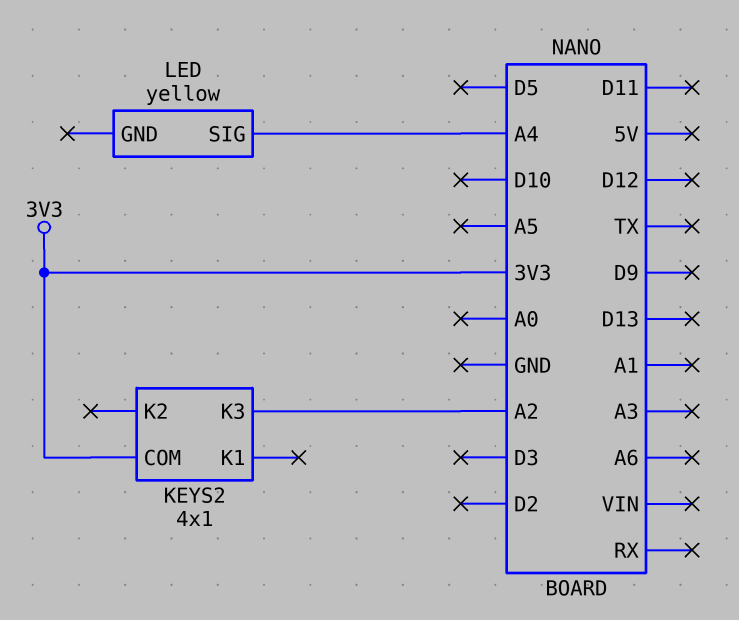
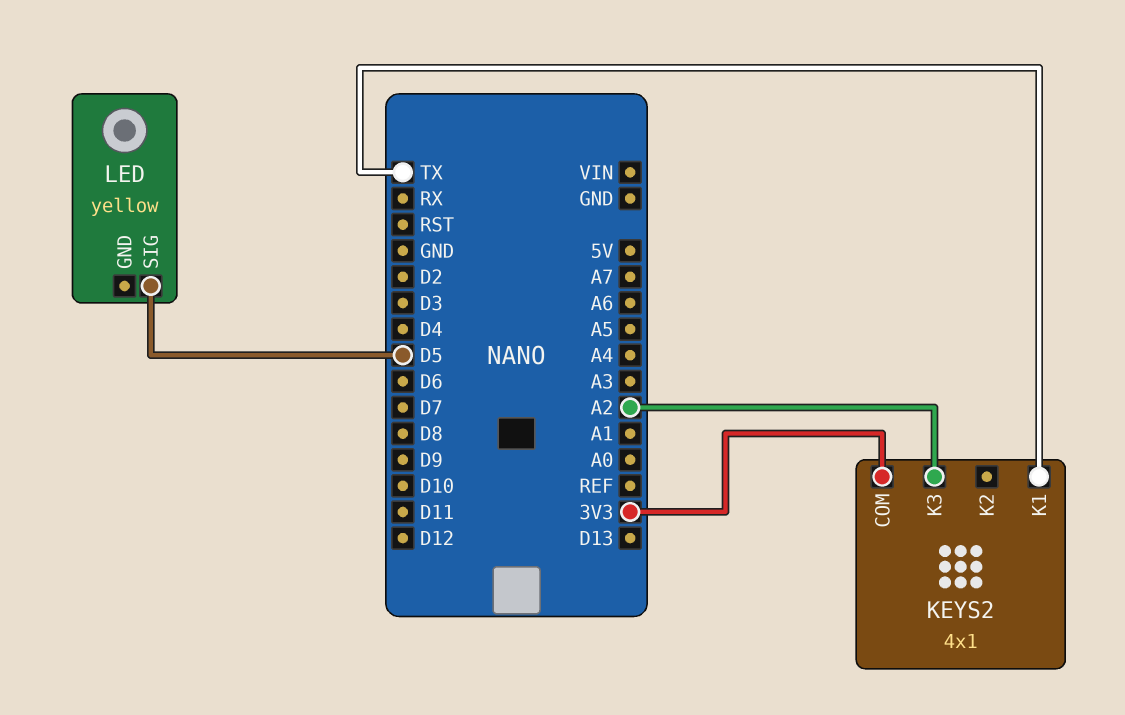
KEYS2 pin K1: none -> TX
LED pin SIG: A4 -> D5

